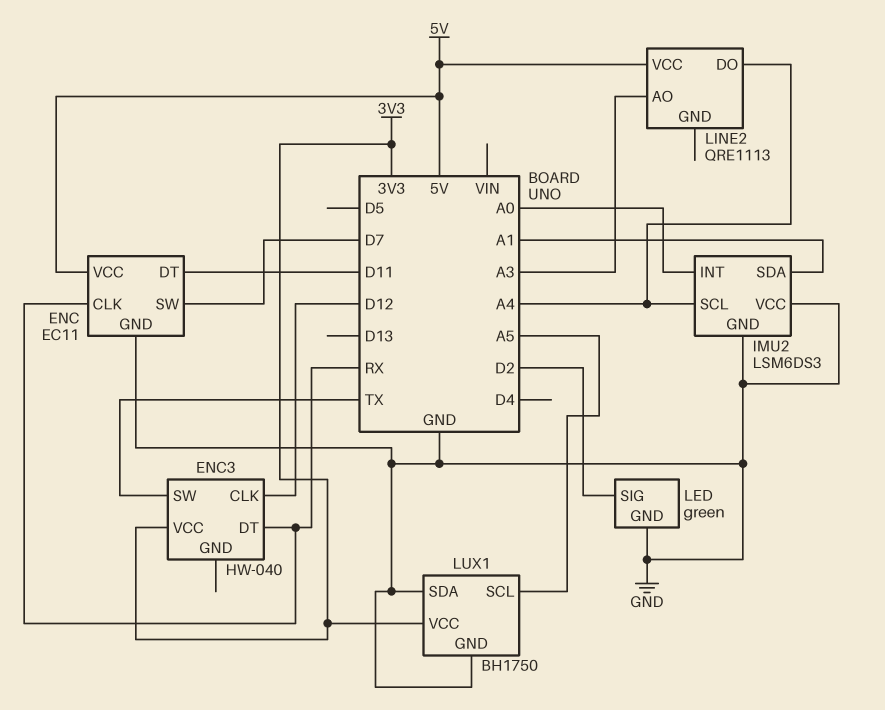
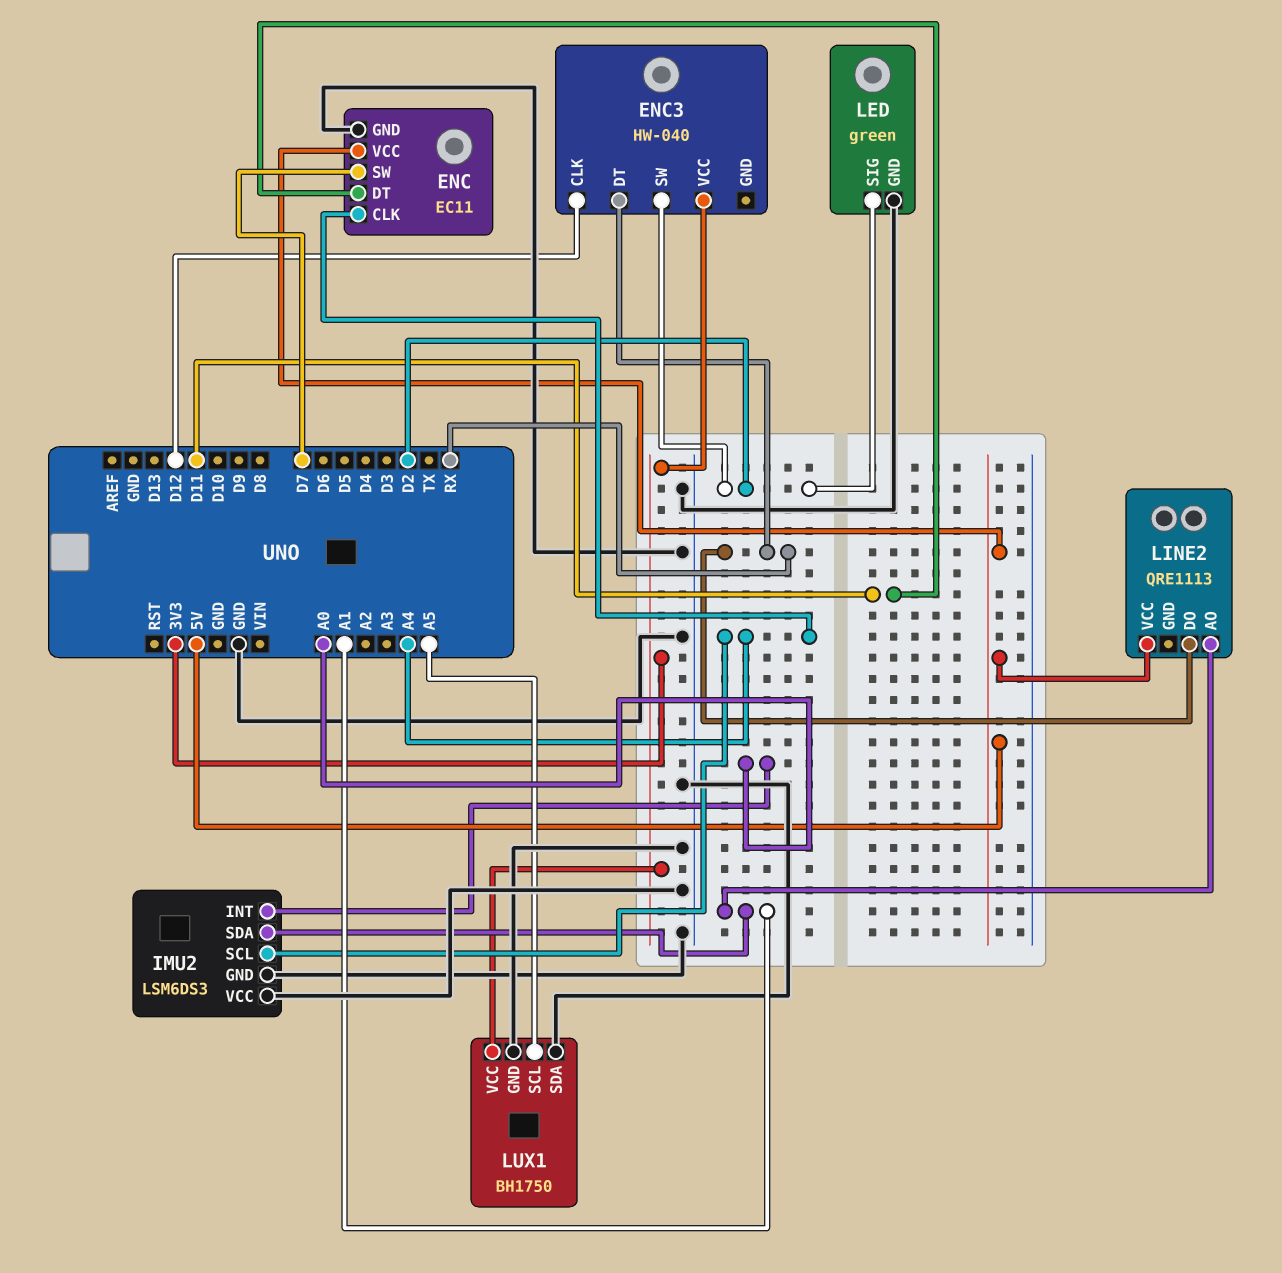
ENC pin CLK: RX -> A4
ENC3 pin SW: TX -> D2
LINE2 pin AO: A3 -> A1
LINE2 pin DO: A4 -> RX

